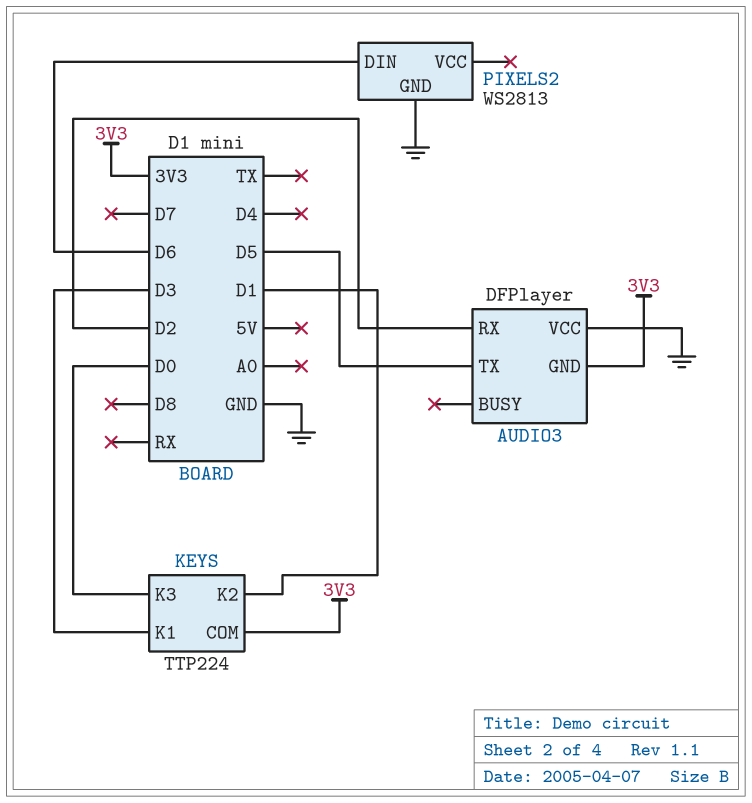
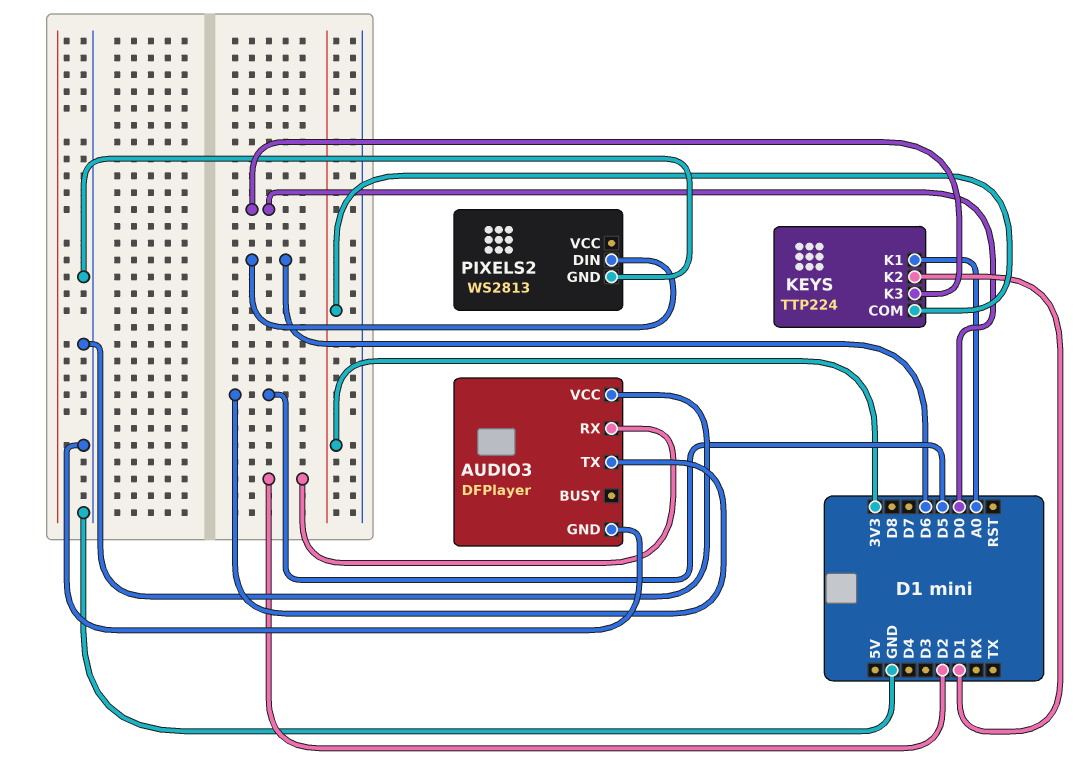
AUDIO3 pin GND: 3V3 -> GND
KEYS pin K1: D3 -> A0

